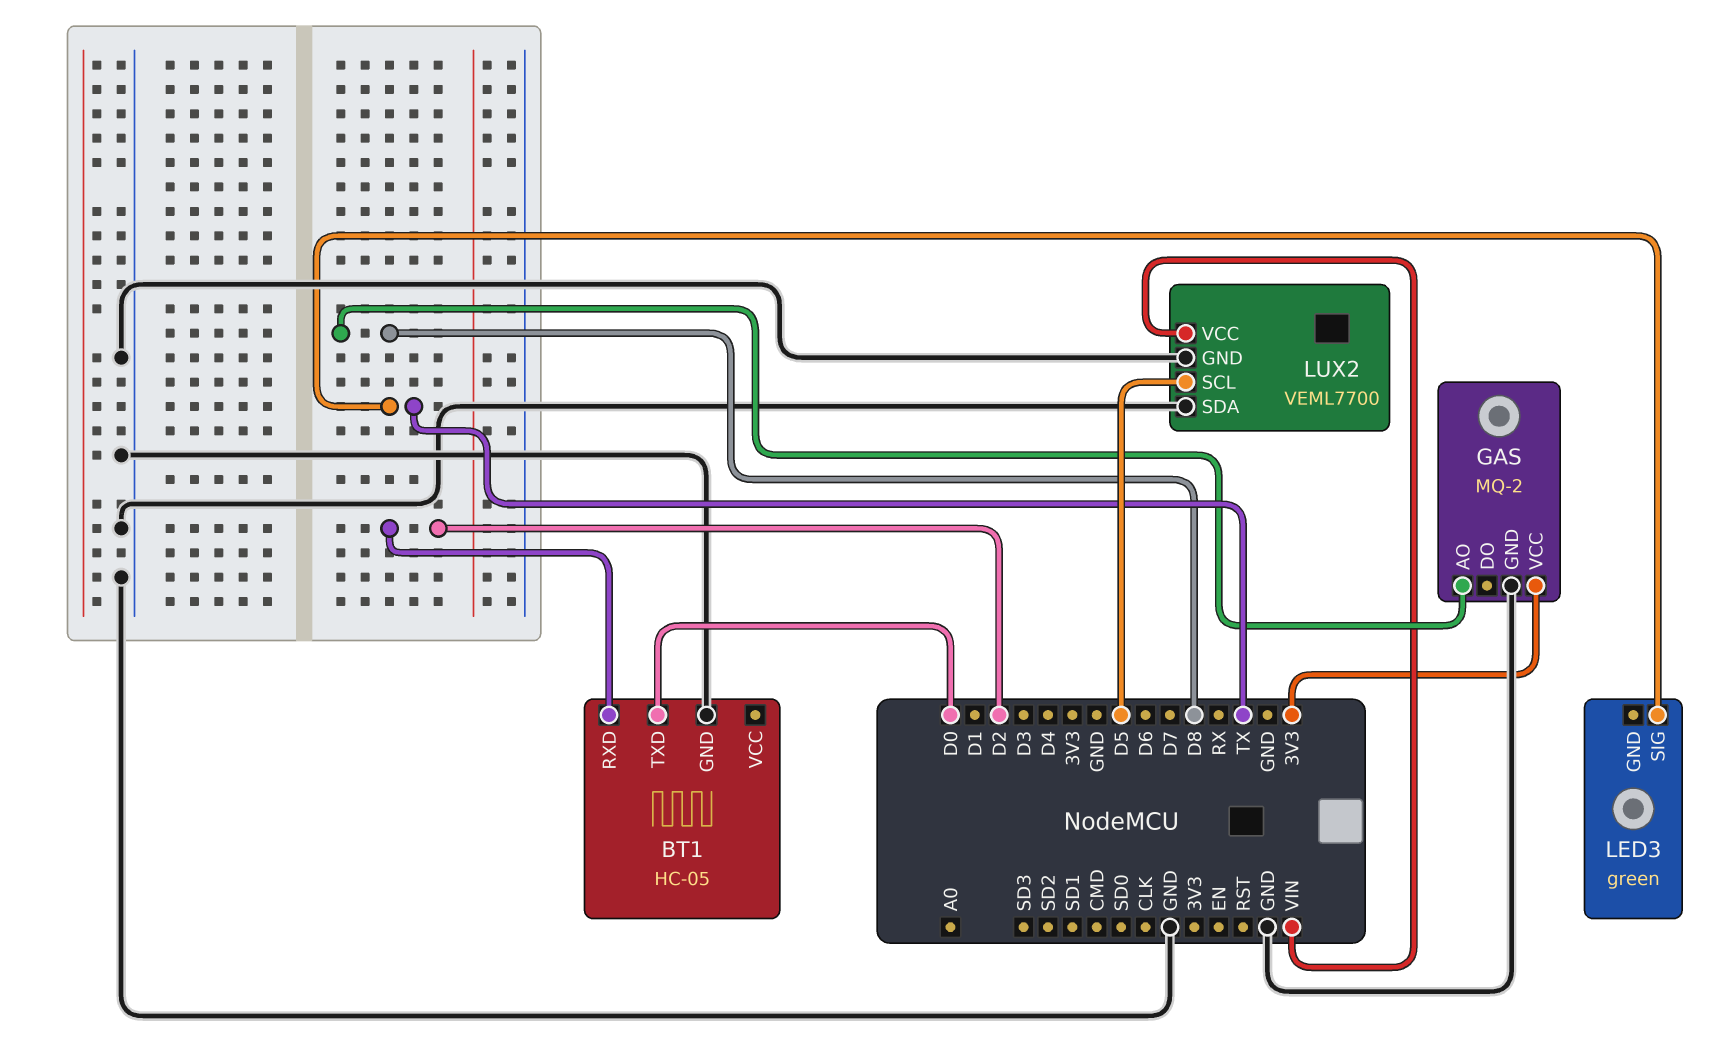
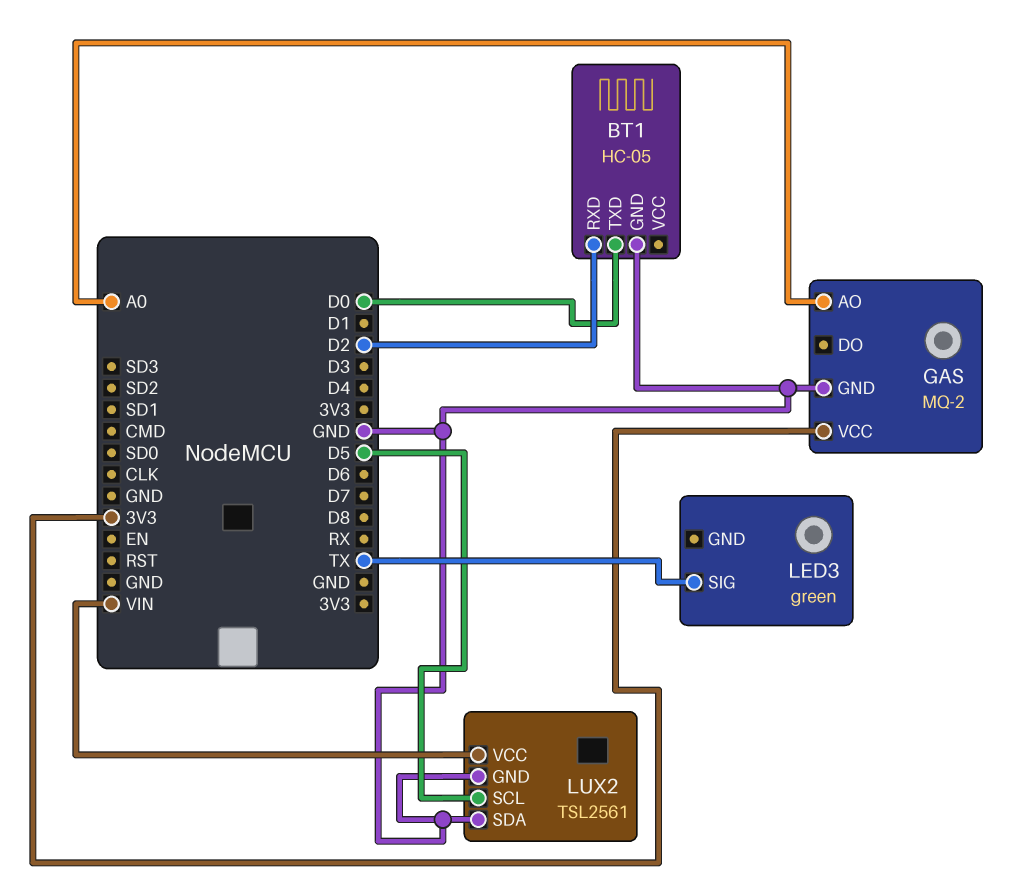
GAS pin AO: D8 -> A0
LUX2: VEML7700 -> TSL2561

